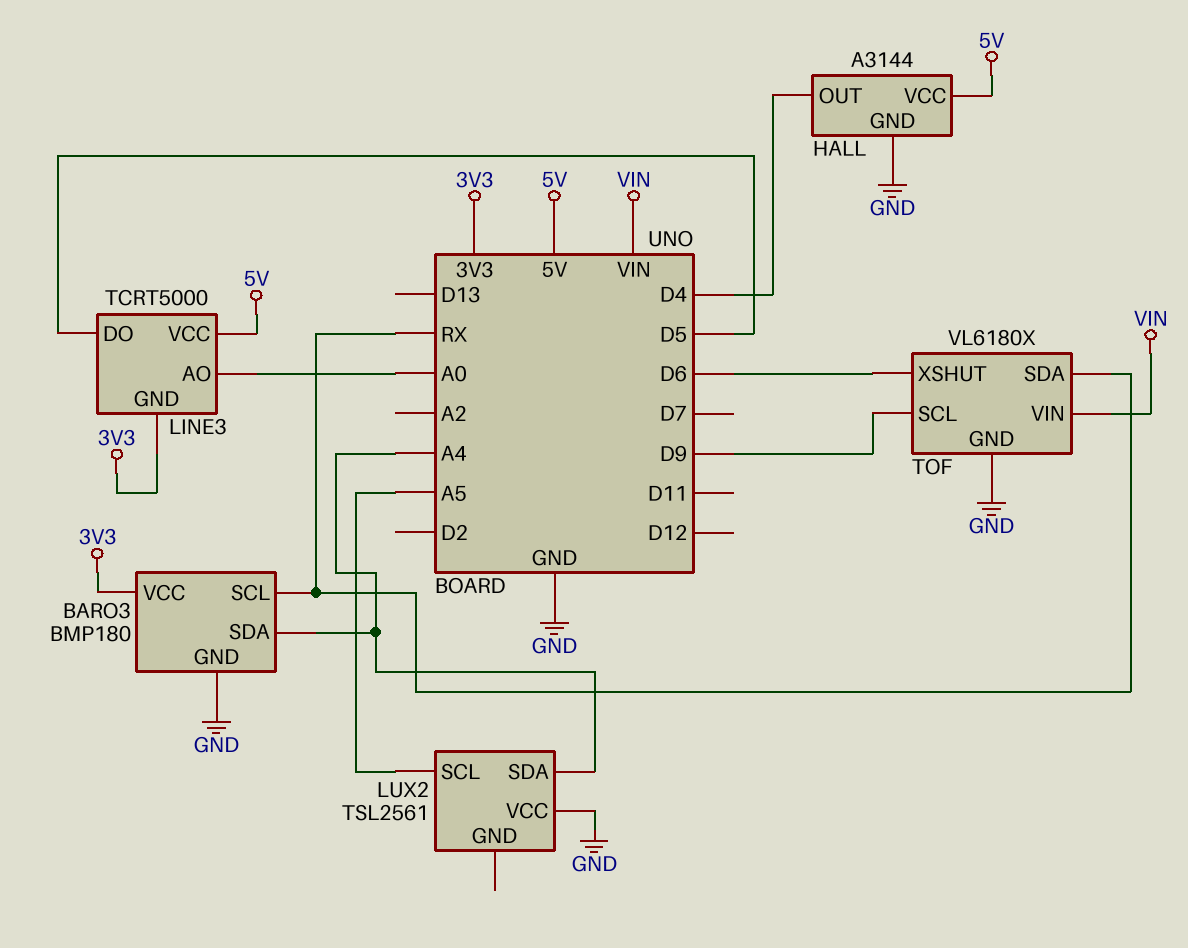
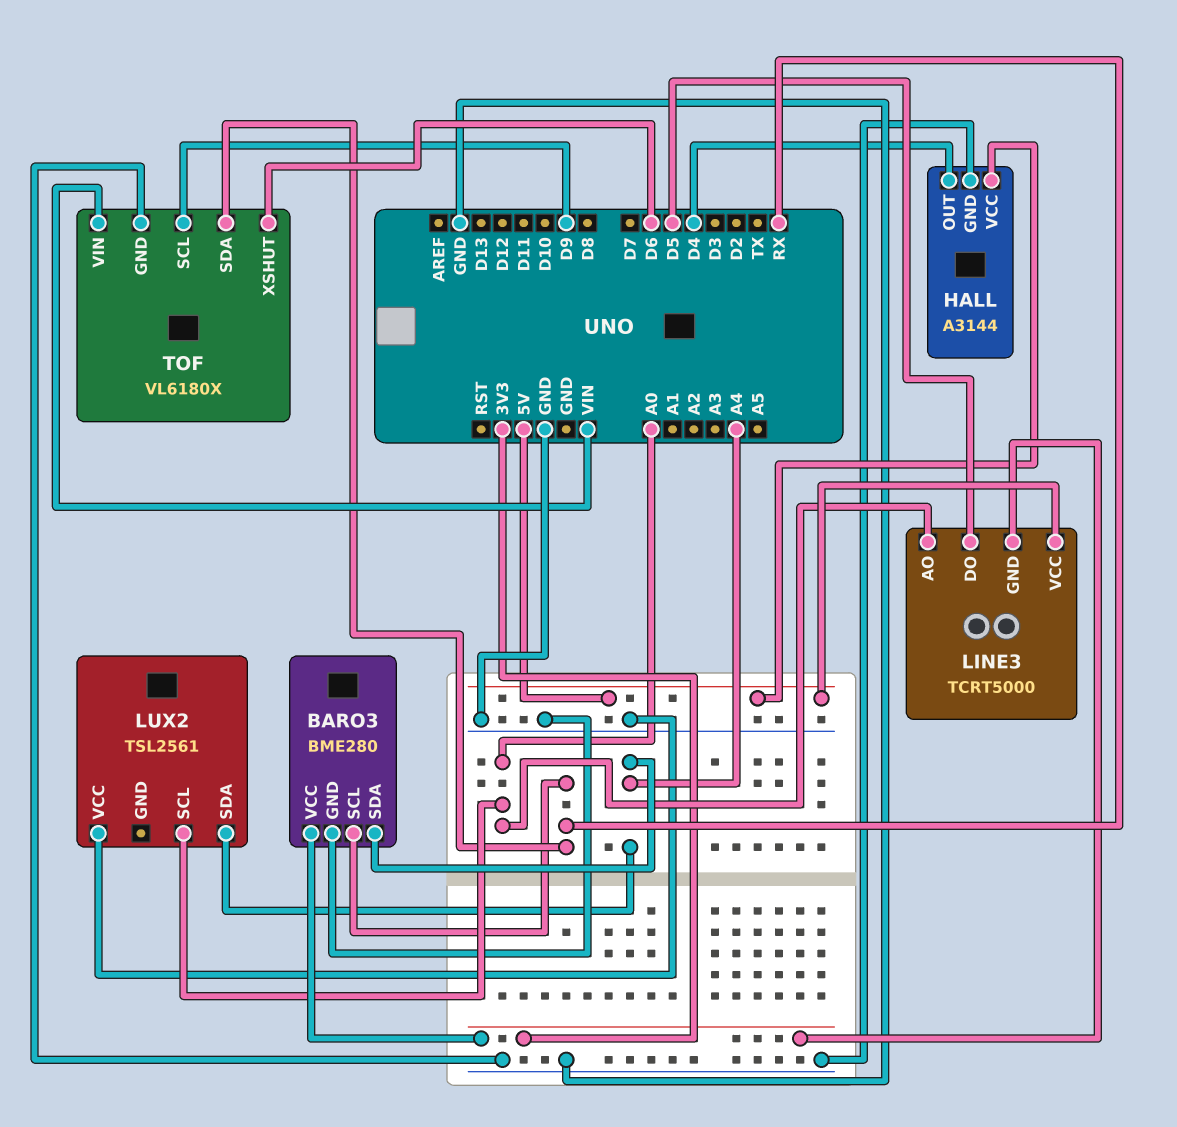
BARO3: BMP180 -> BME280
LUX2 pin SCL: A5 -> A0

